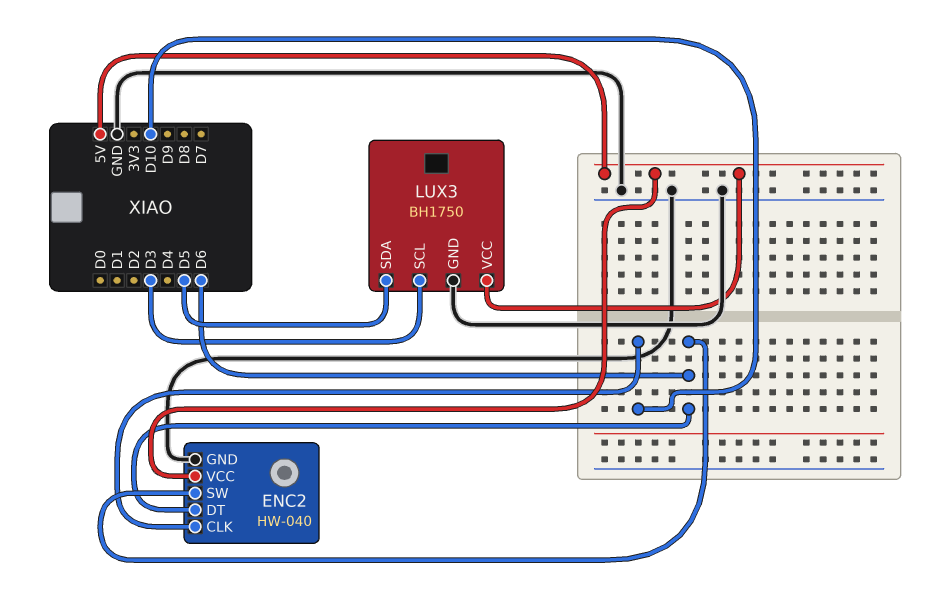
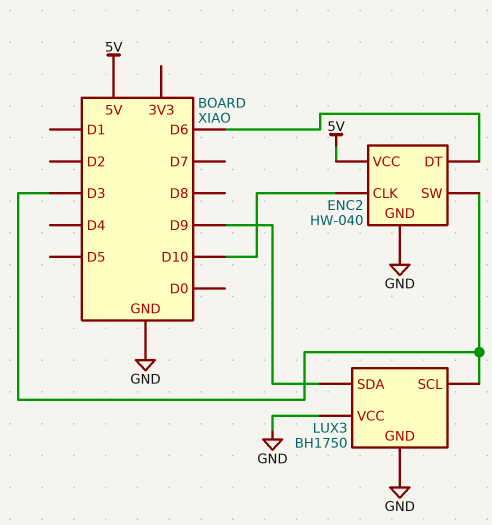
ENC2 pin SW: D6 -> D3
LUX3 pin SDA: D5 -> D9
LUX3 pin VCC: 5V -> GND

